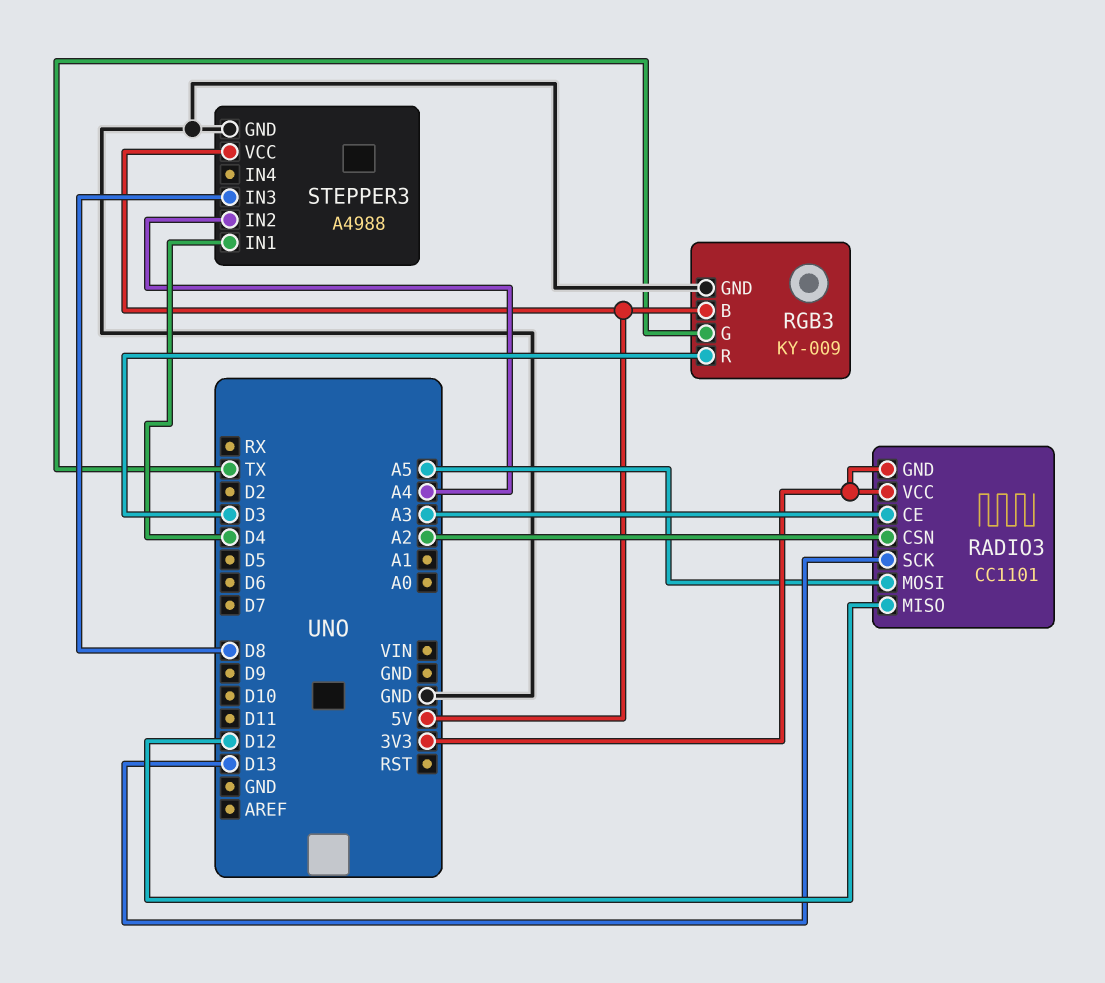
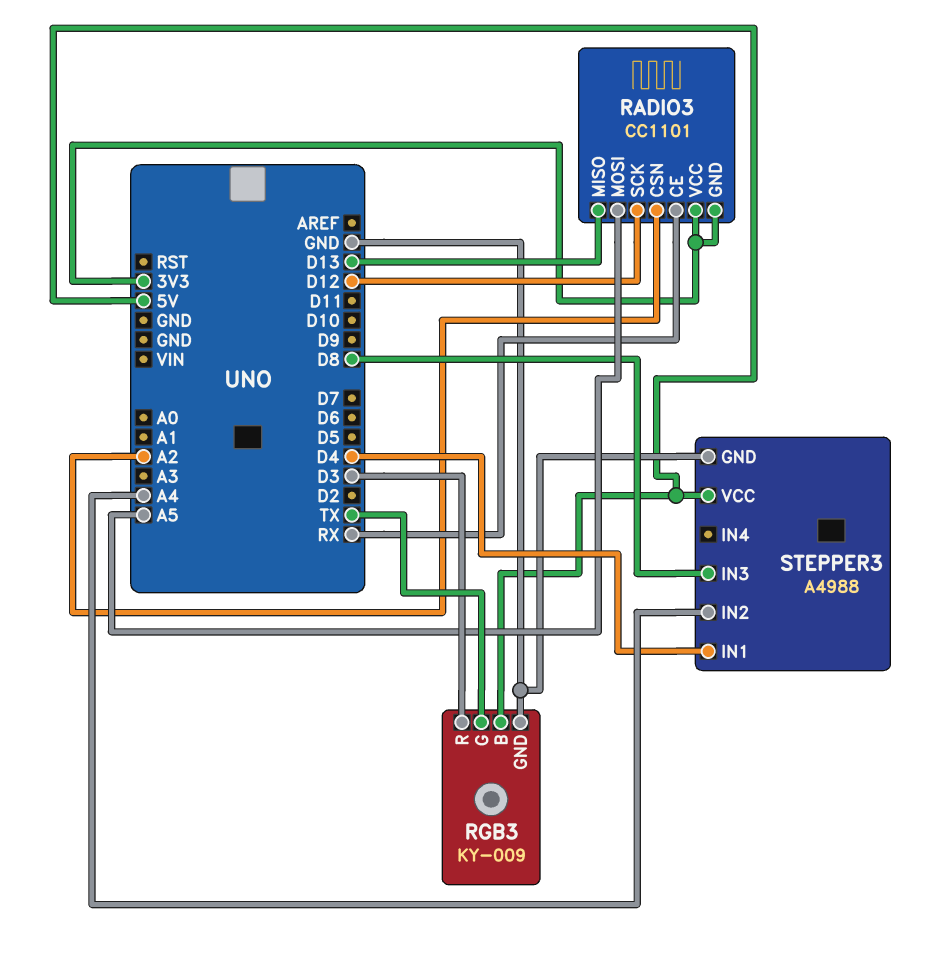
RADIO3 pin CE: A3 -> RX
RADIO3 pin MISO: D12 -> D13
RADIO3 pin SCK: D13 -> D12

